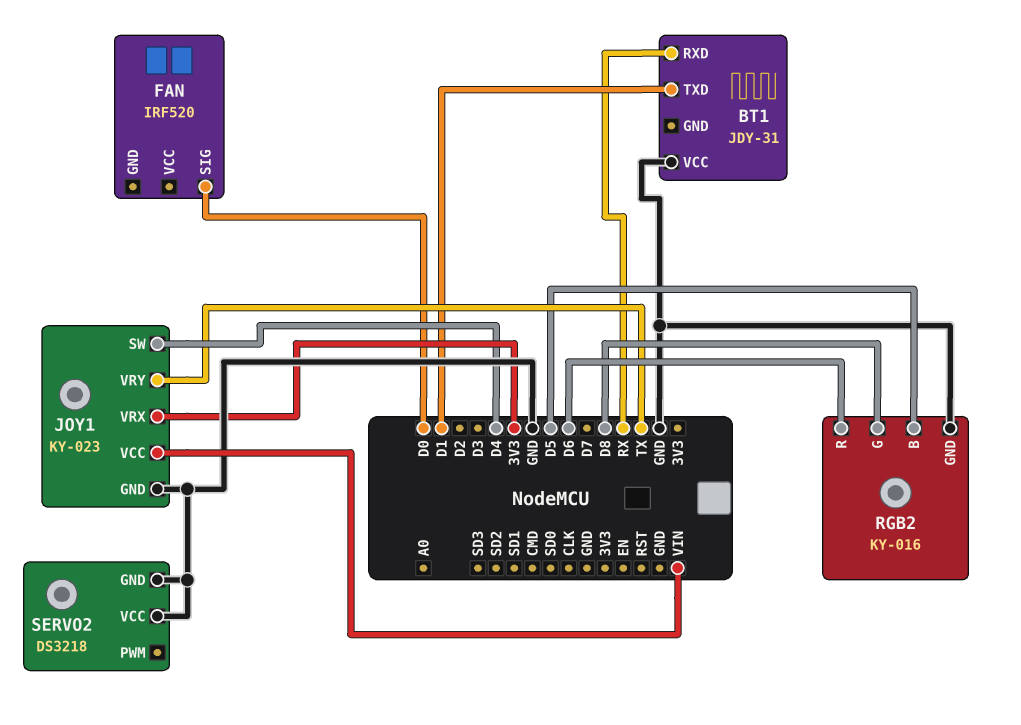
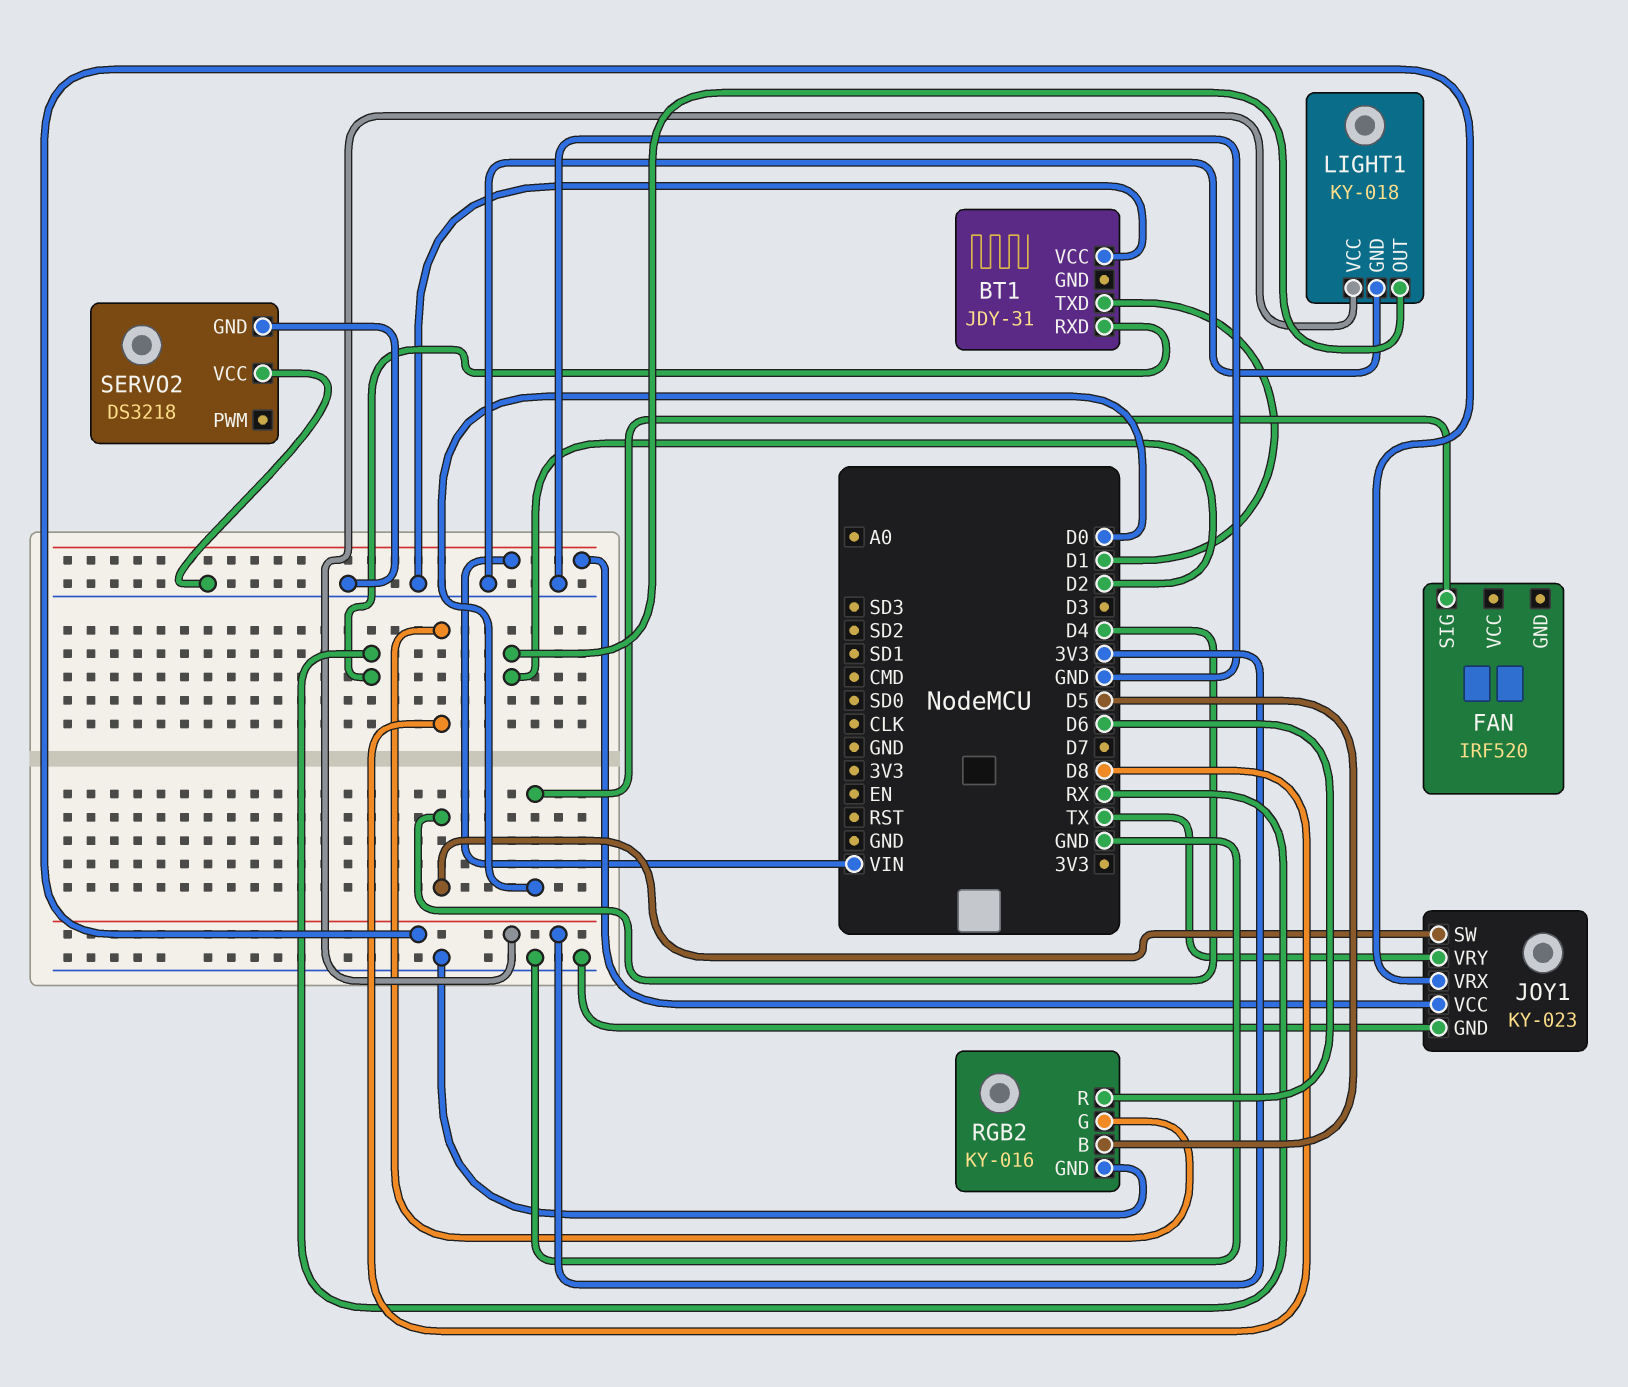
LIGHT1: none -> KY-018
LIGHT1 pin GND: none -> GND
LIGHT1 pin OUT: none -> D2
LIGHT1 pin VCC: none -> 3V3

